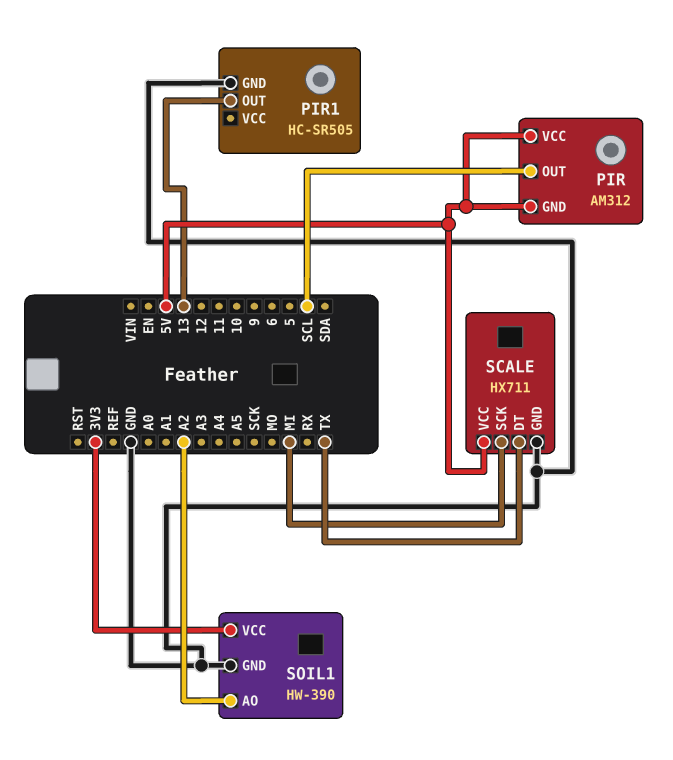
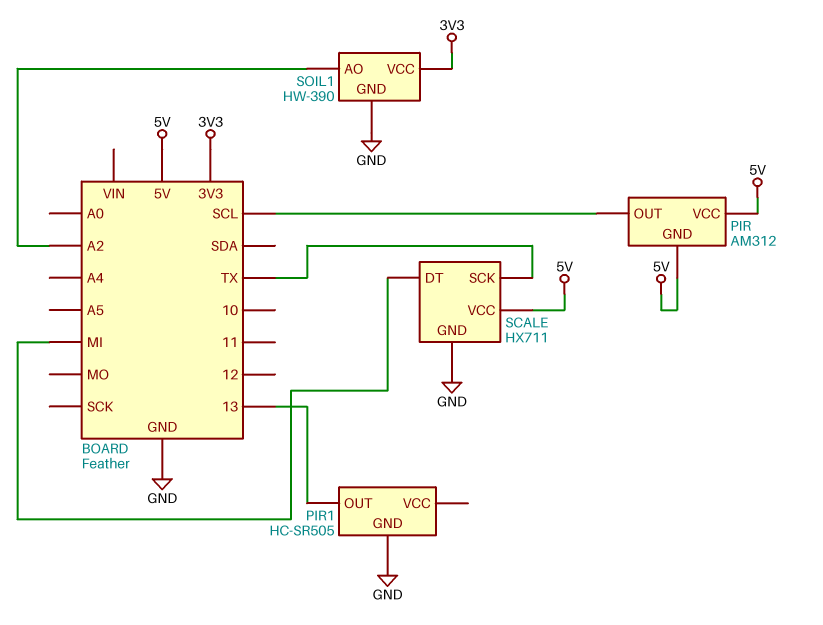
SCALE pin DT: TX -> MI
SCALE pin SCK: MI -> TX

